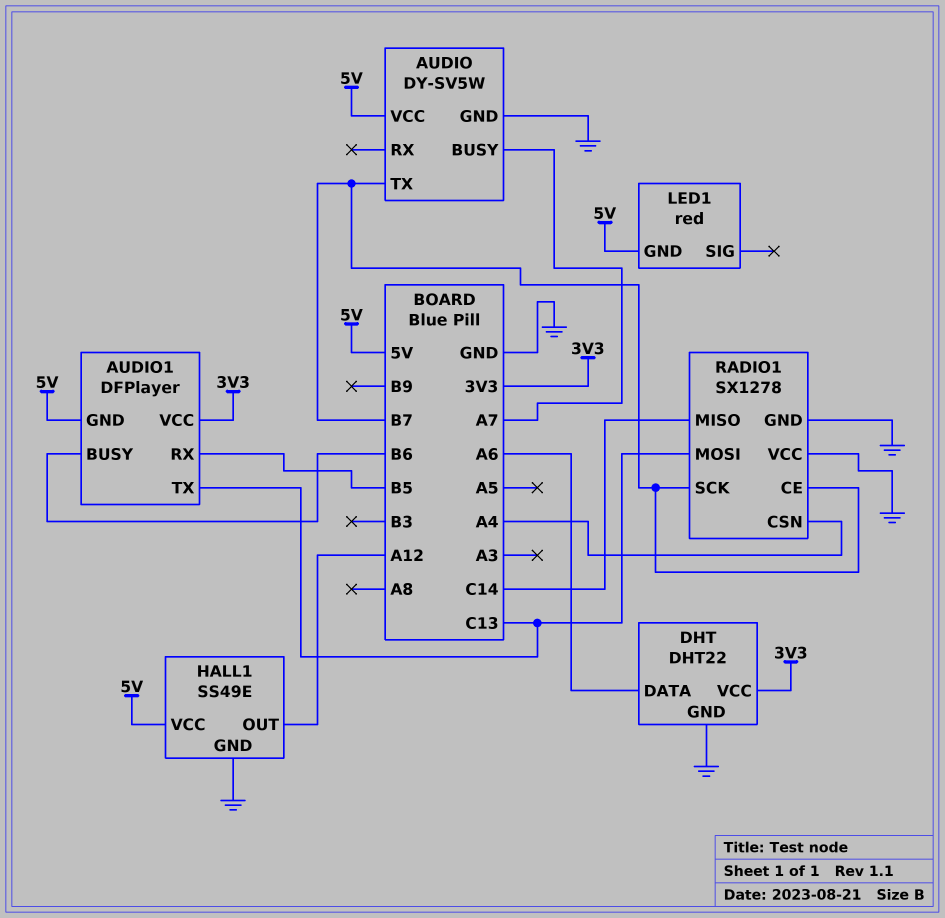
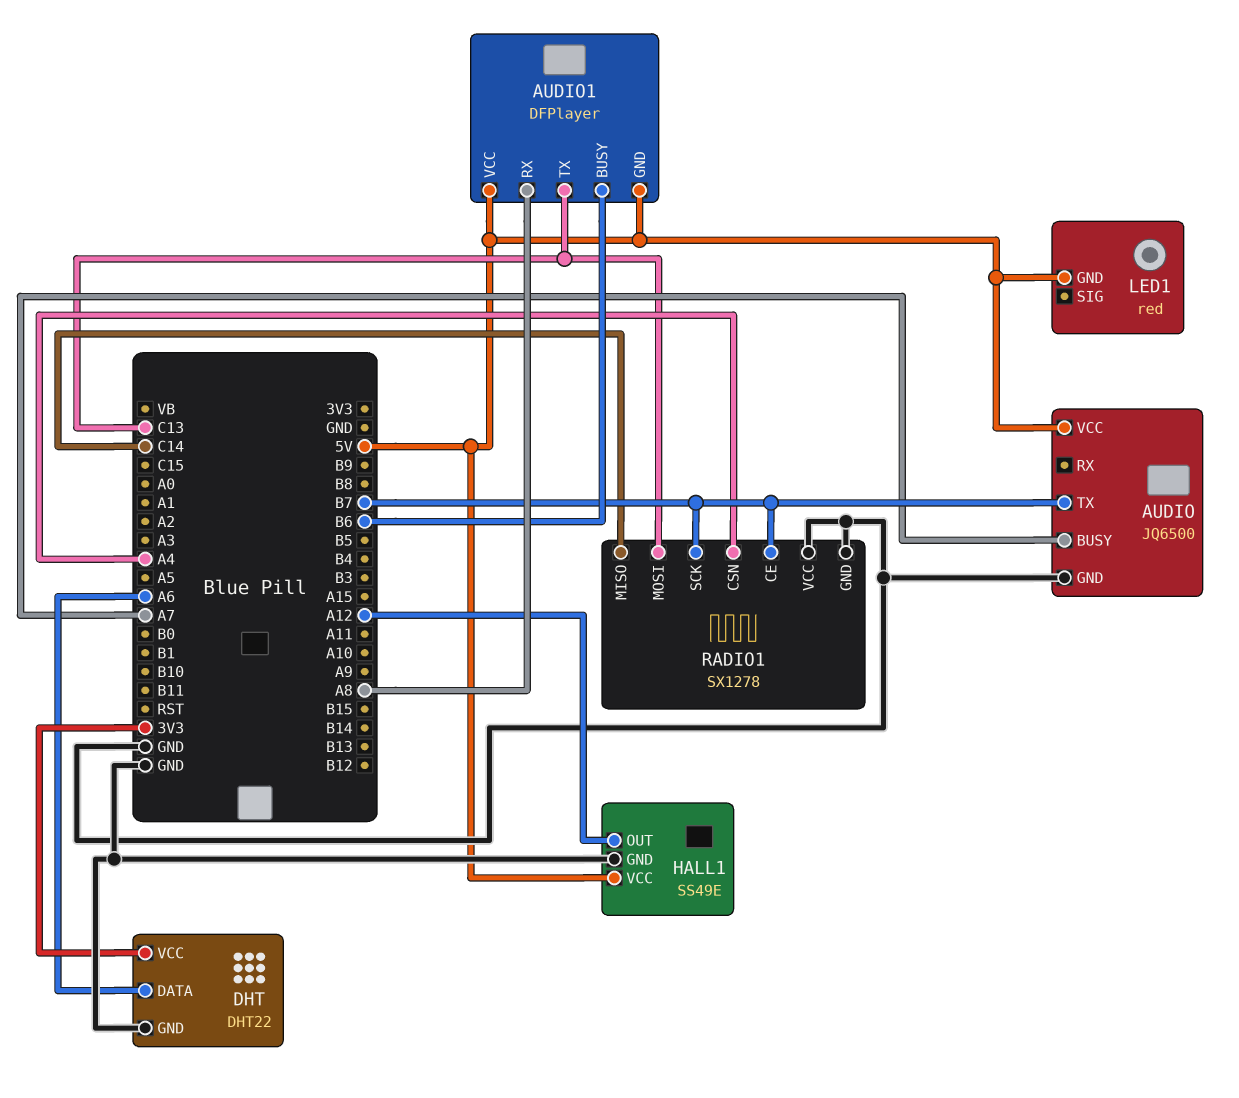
AUDIO: DY-SV5W -> JQ6500
AUDIO1 pin RX: B5 -> A8
AUDIO1 pin VCC: 3V3 -> 5V

